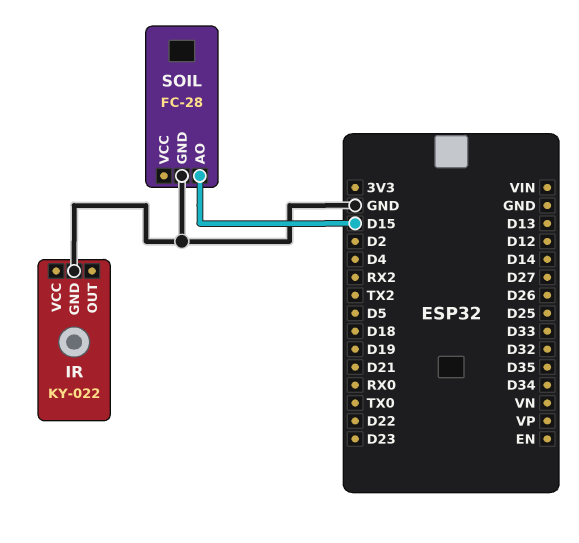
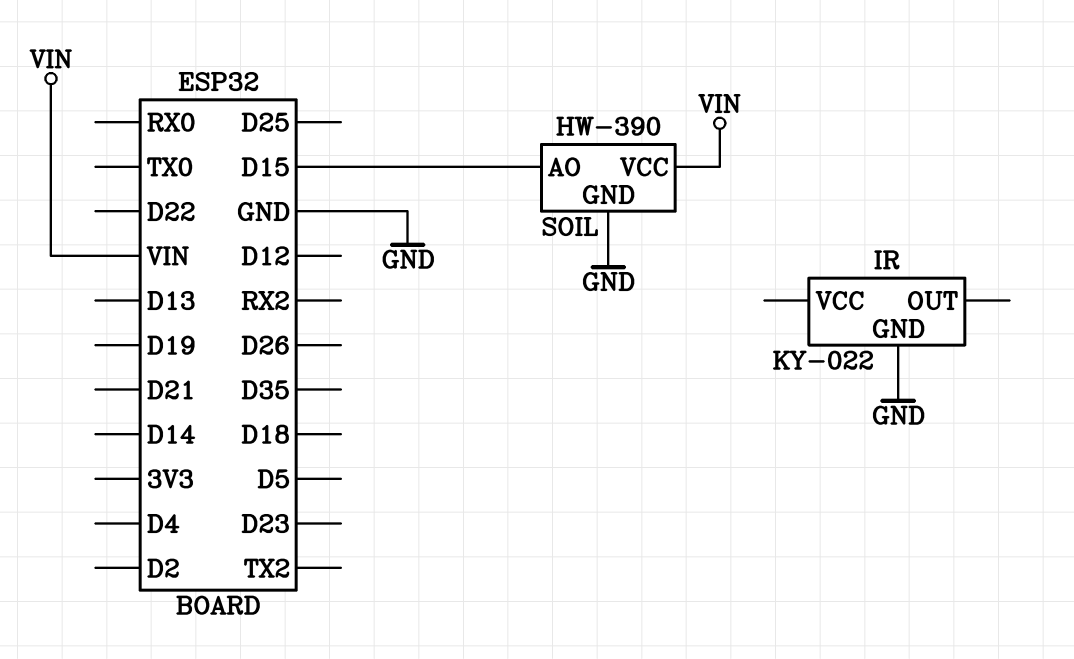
SOIL: FC-28 -> HW-390
SOIL pin VCC: none -> VIN

